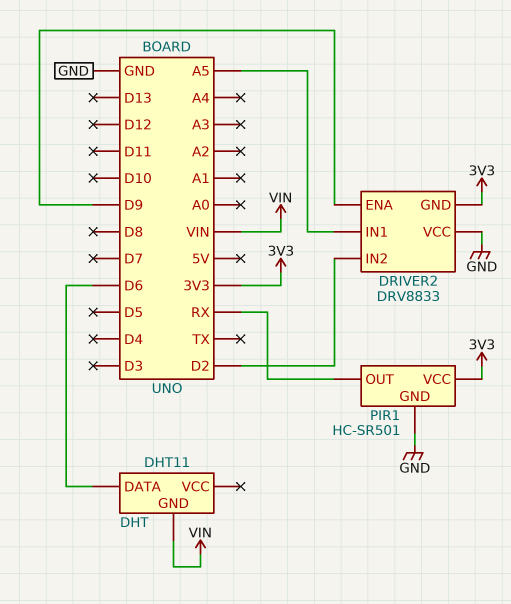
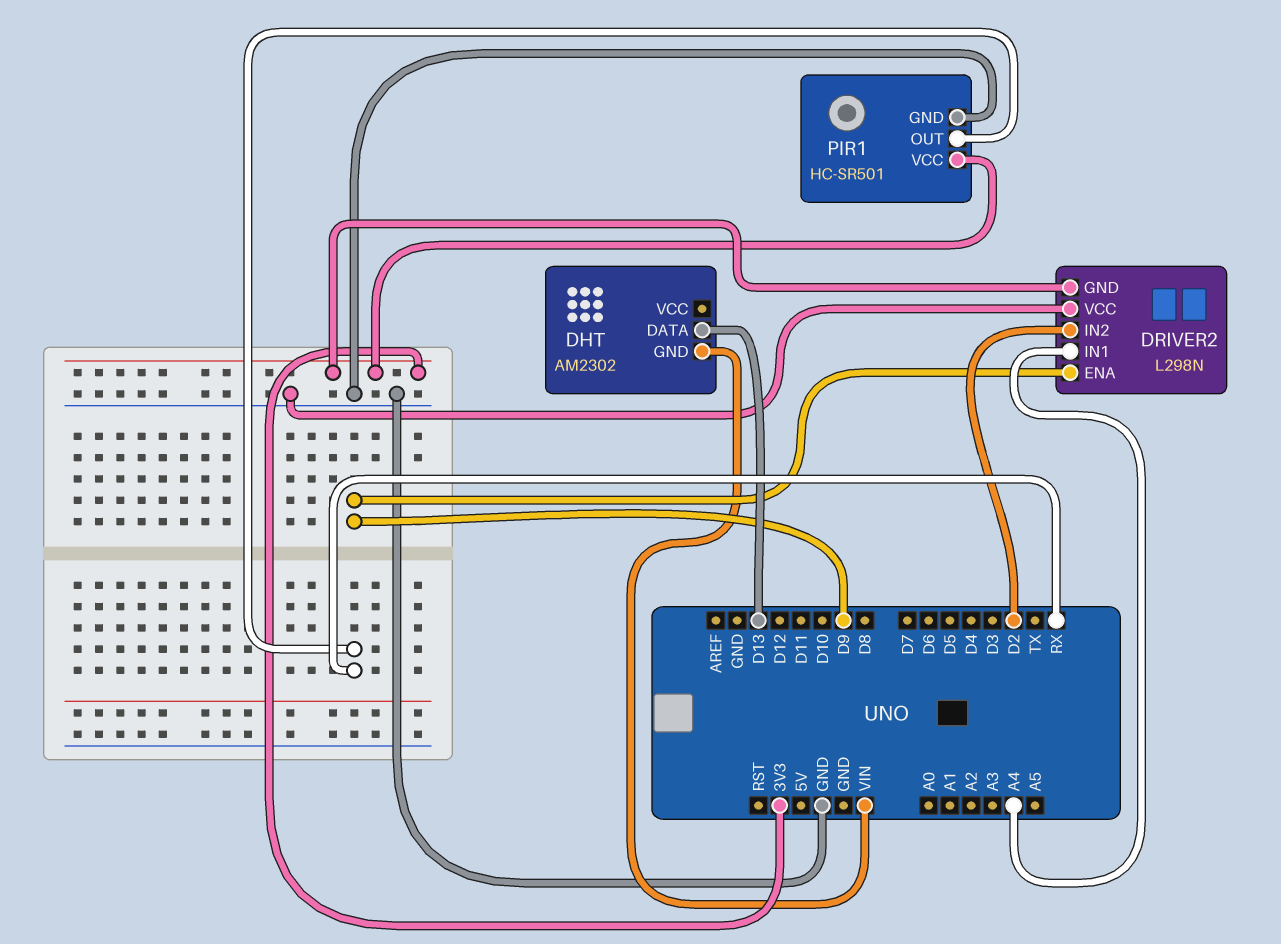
DHT: DHT11 -> AM2302
DHT pin DATA: D6 -> D13
DRIVER2: DRV8833 -> L298N
DRIVER2 pin IN1: A5 -> A4

